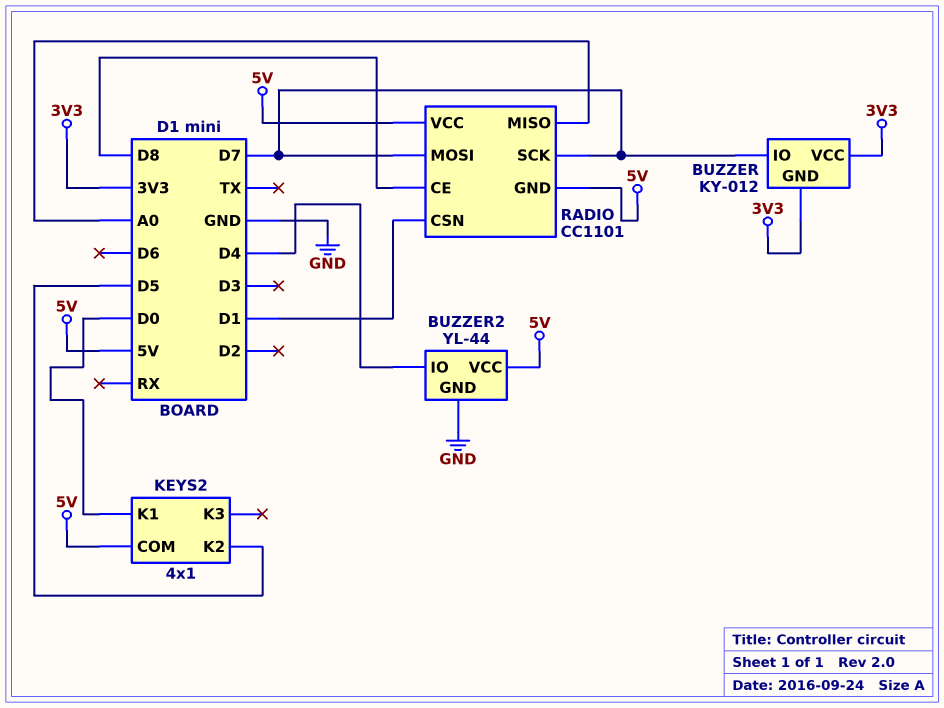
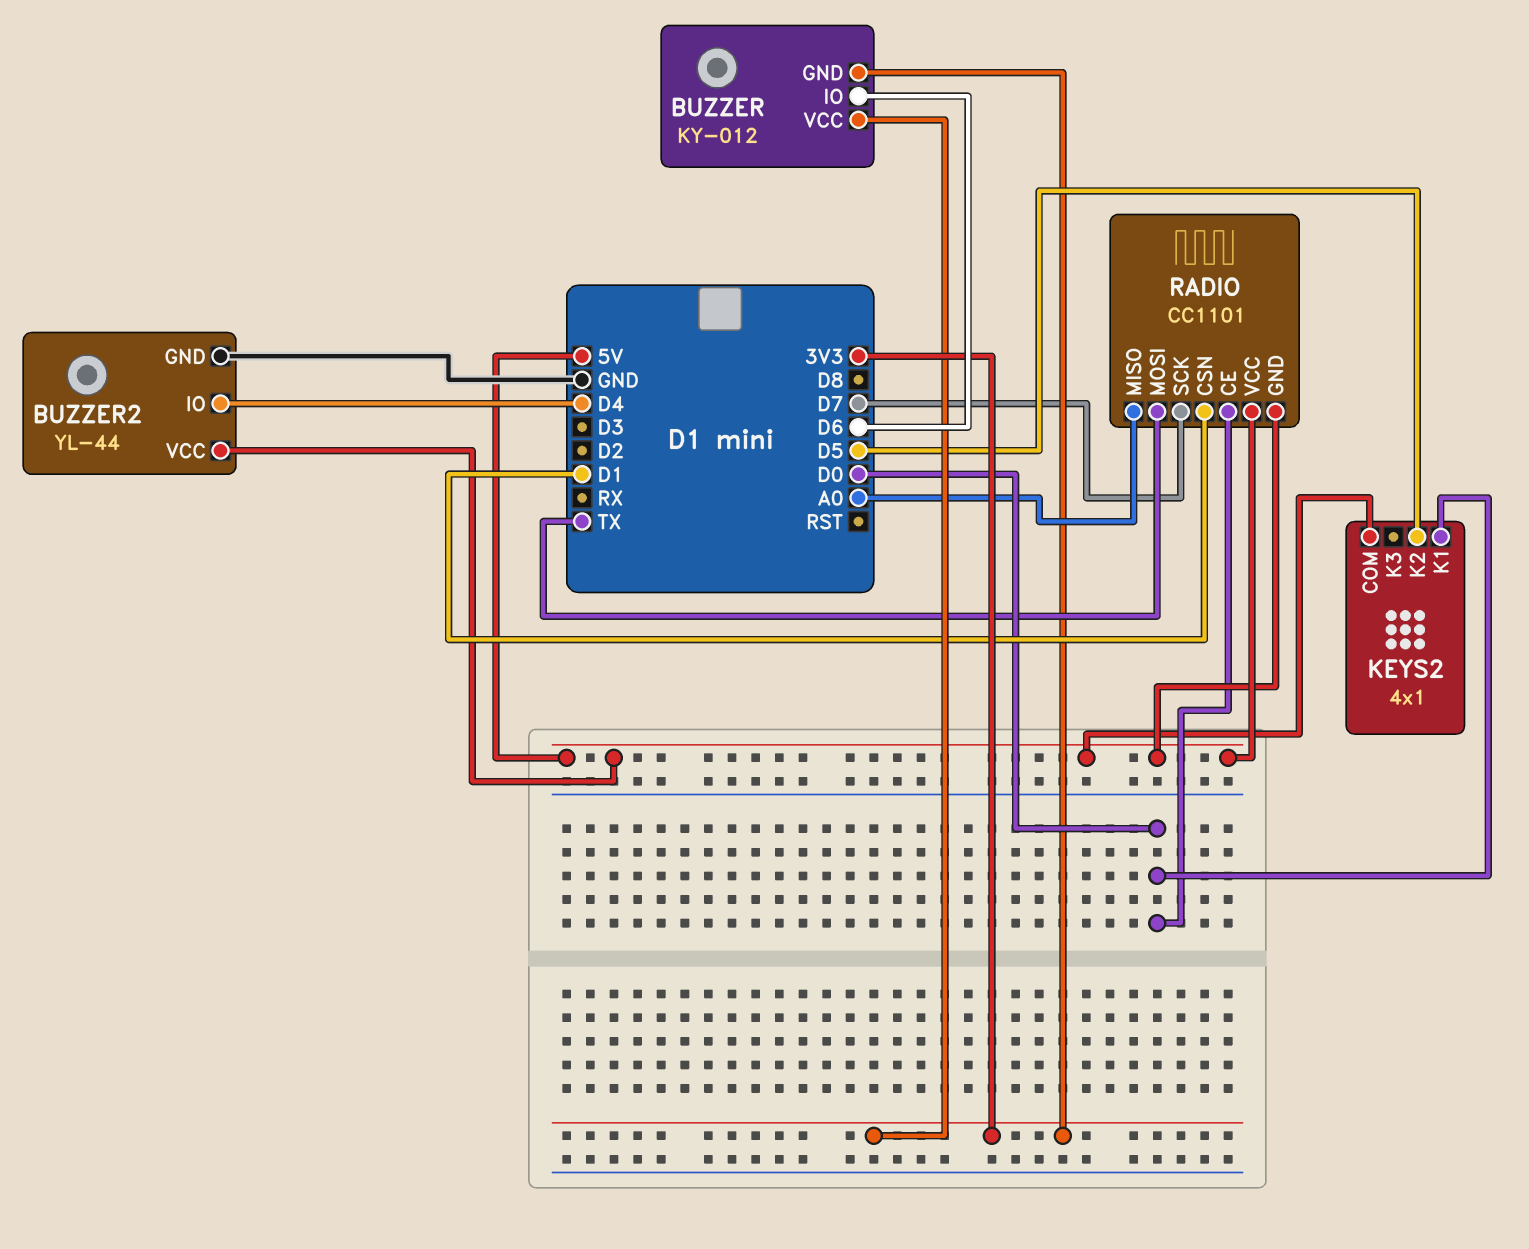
BUZZER pin IO: D7 -> D6
RADIO pin CE: D8 -> D0
RADIO pin MOSI: D7 -> TX

